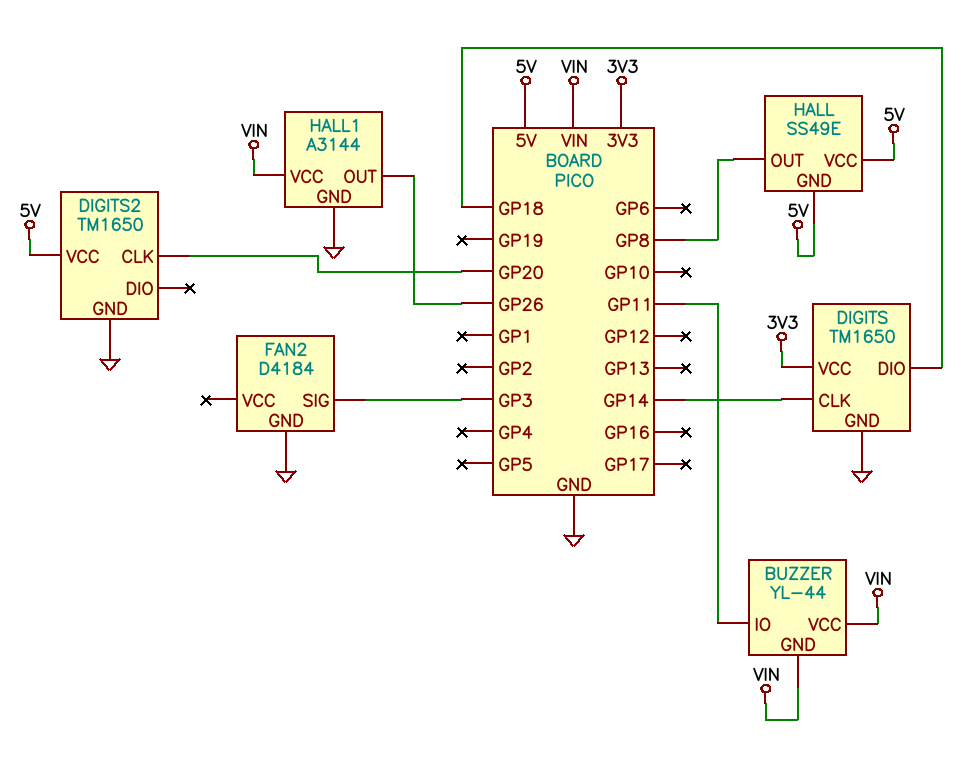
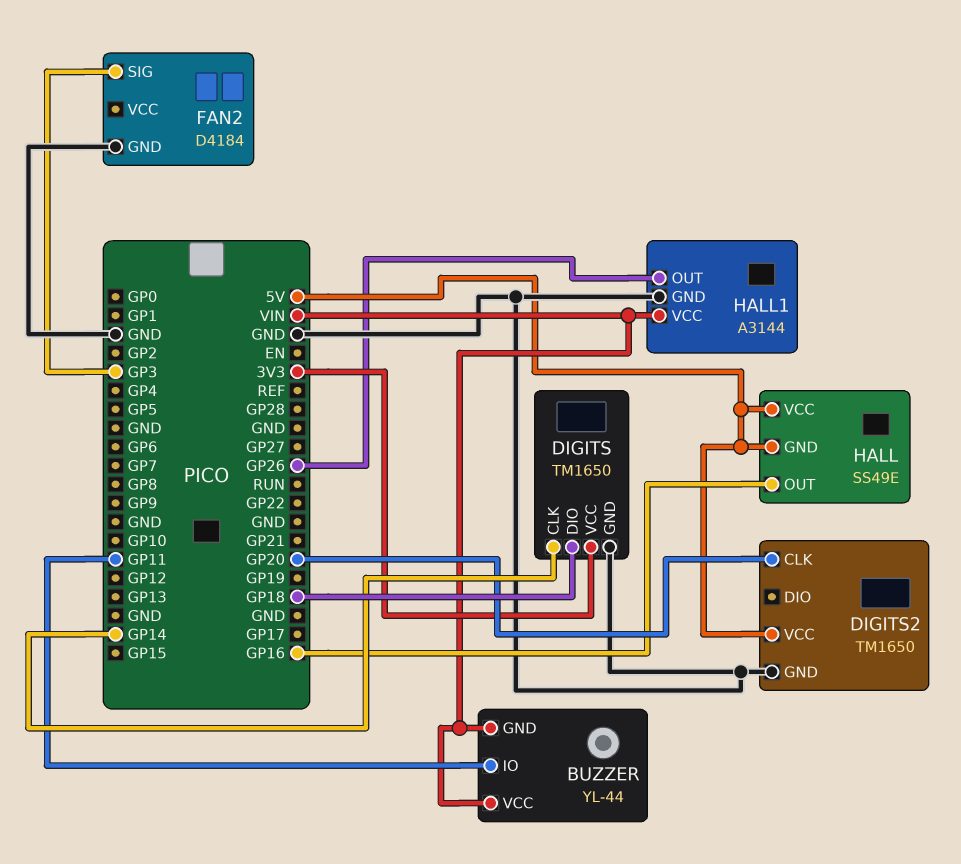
HALL pin OUT: GP8 -> GP16

